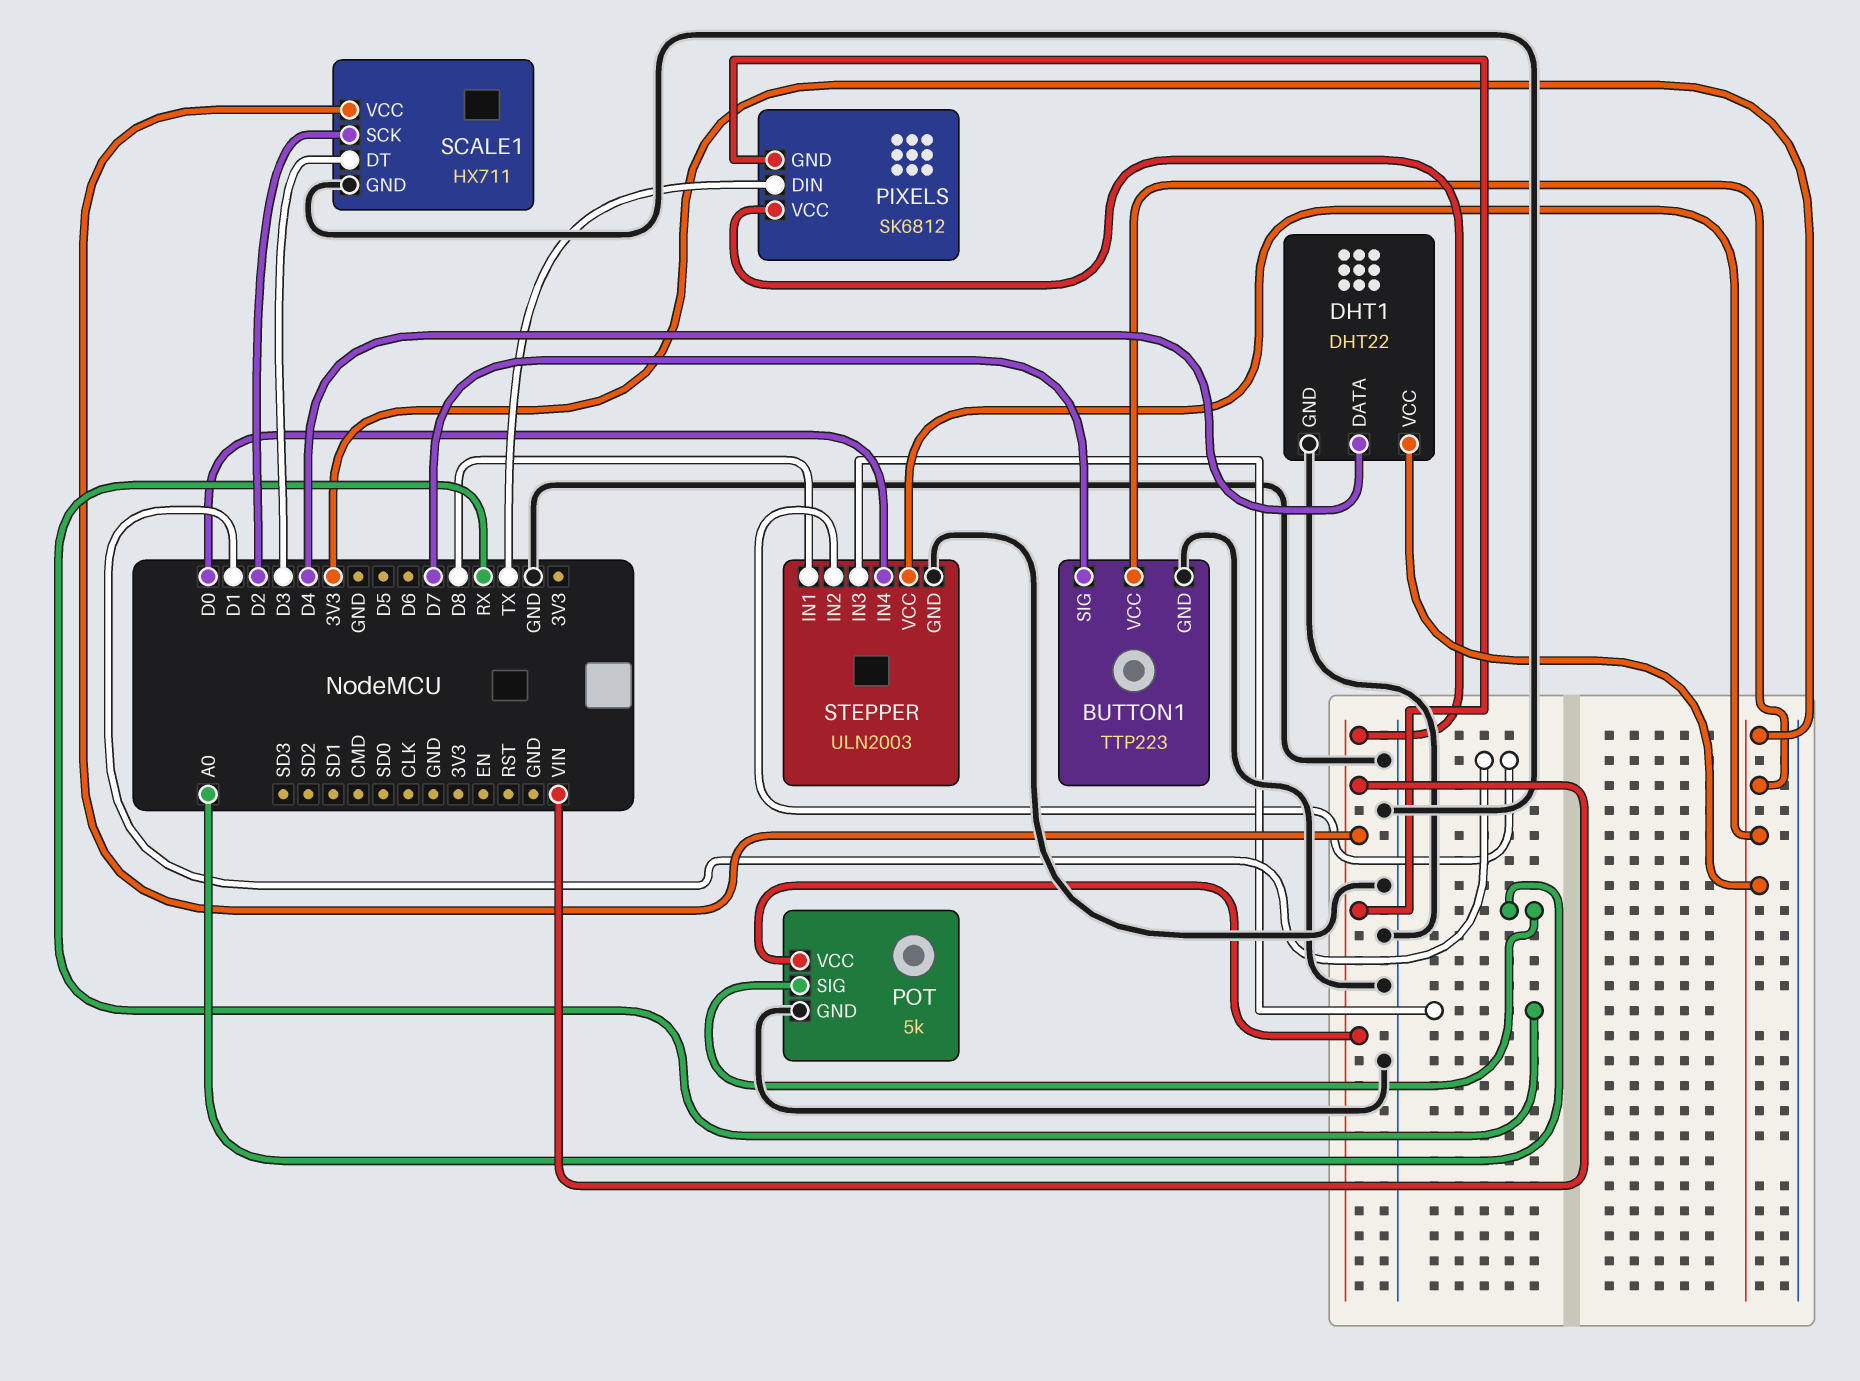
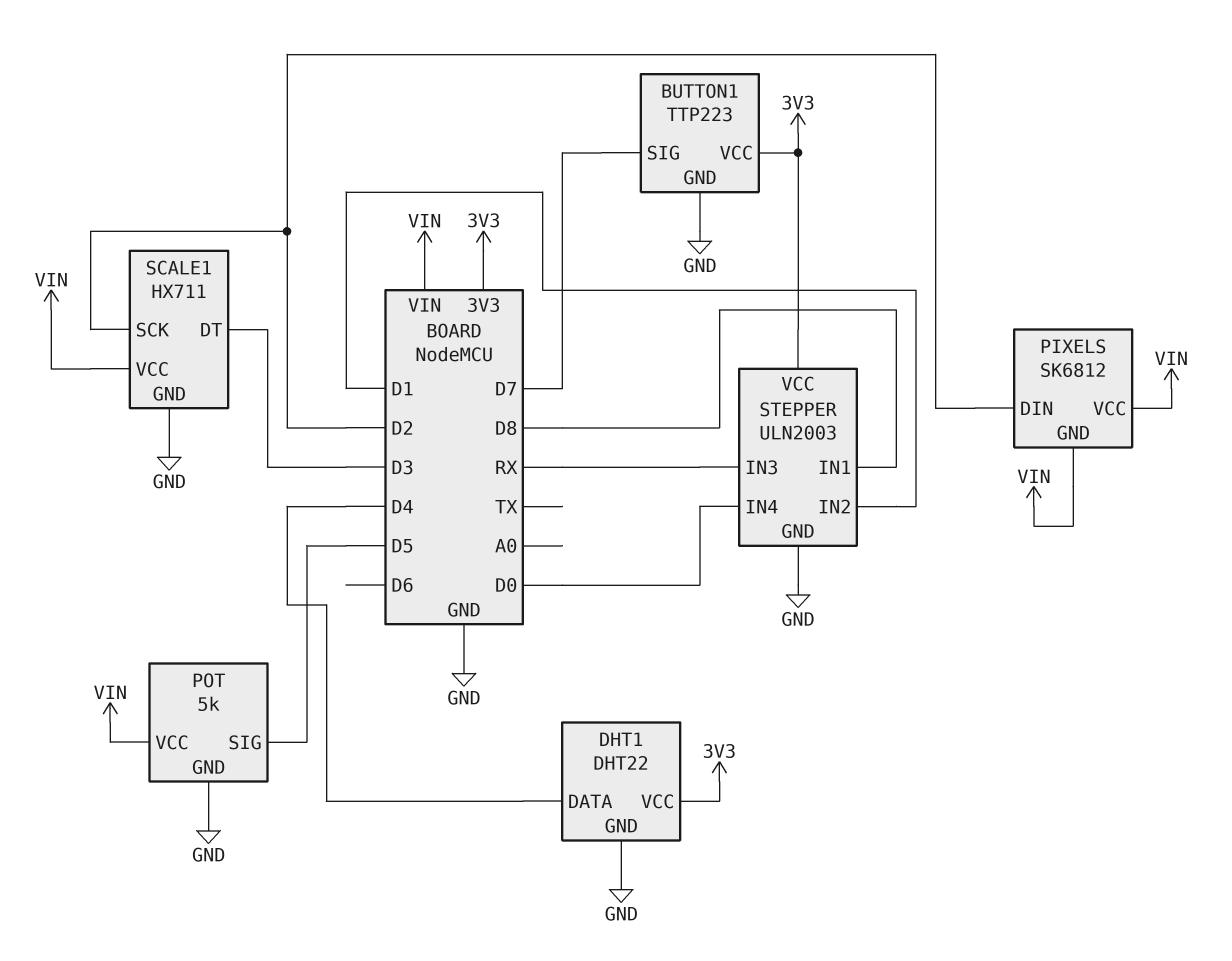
PIXELS pin DIN: TX -> D2
POT pin SIG: A0 -> D5

